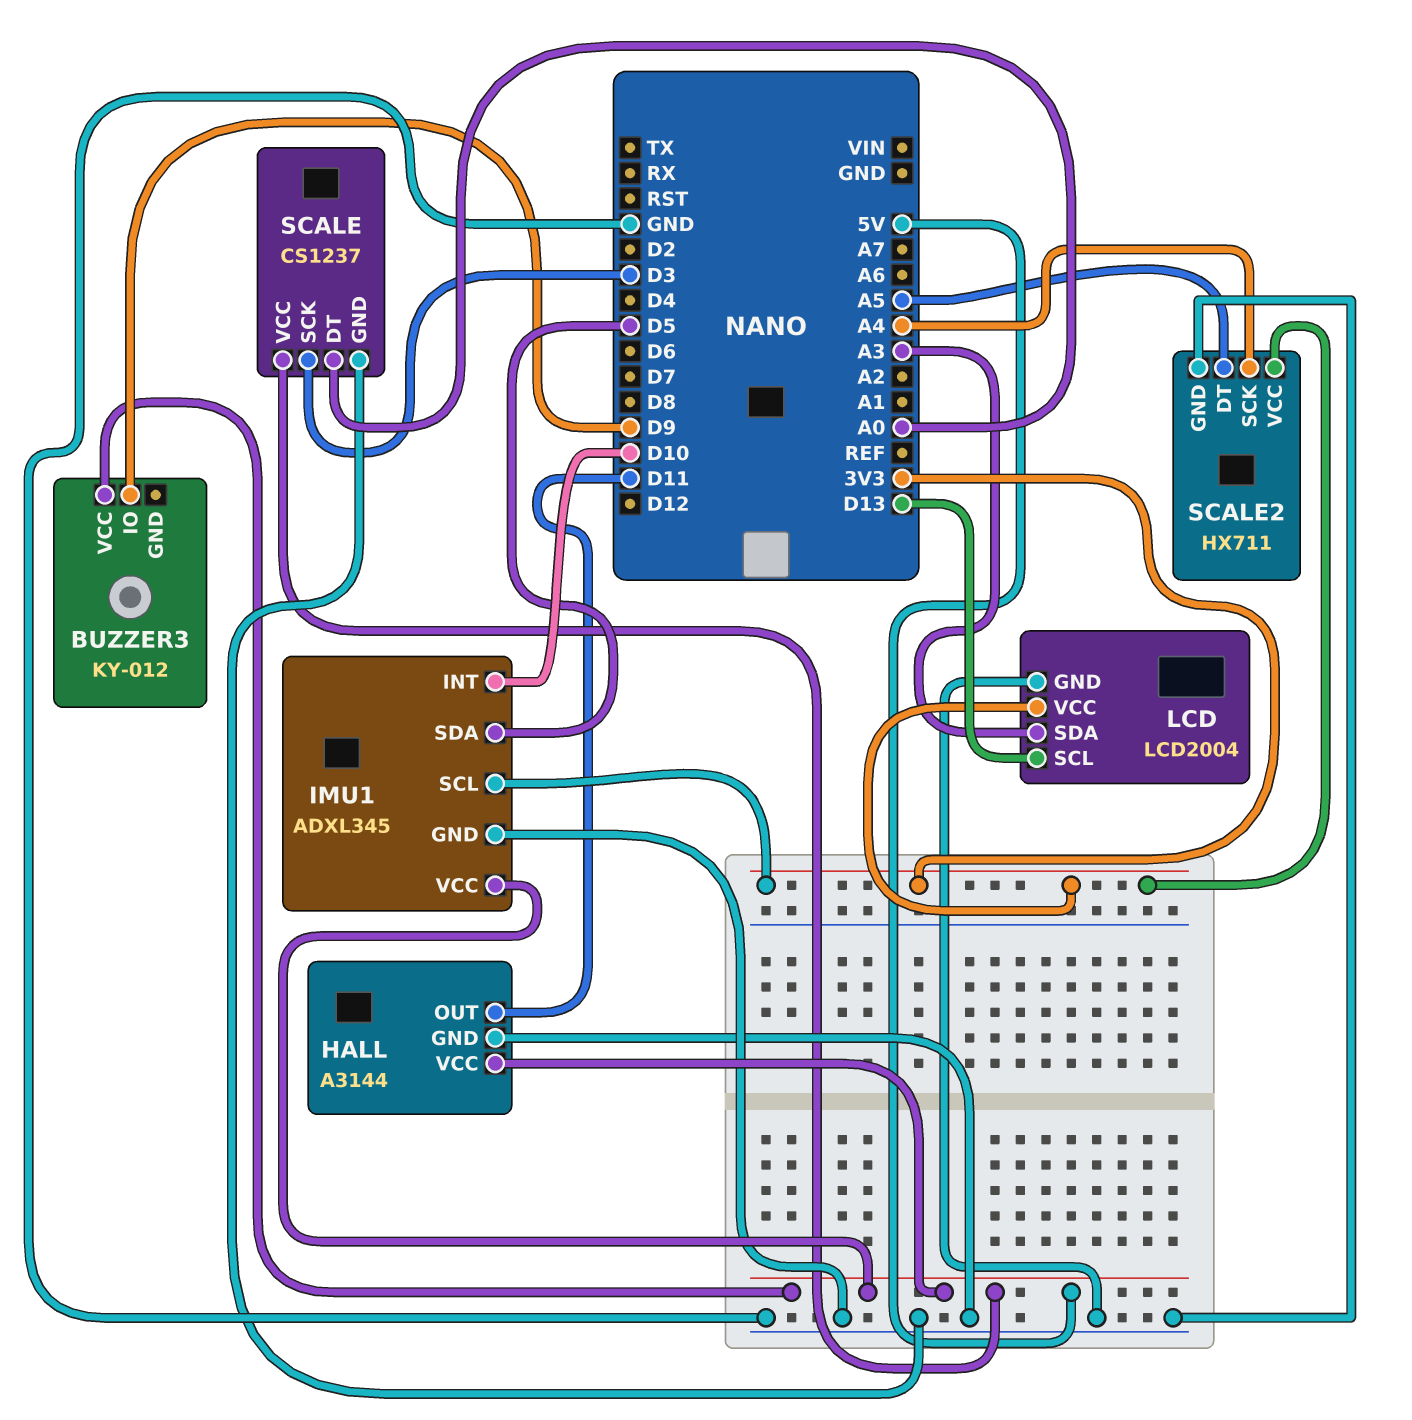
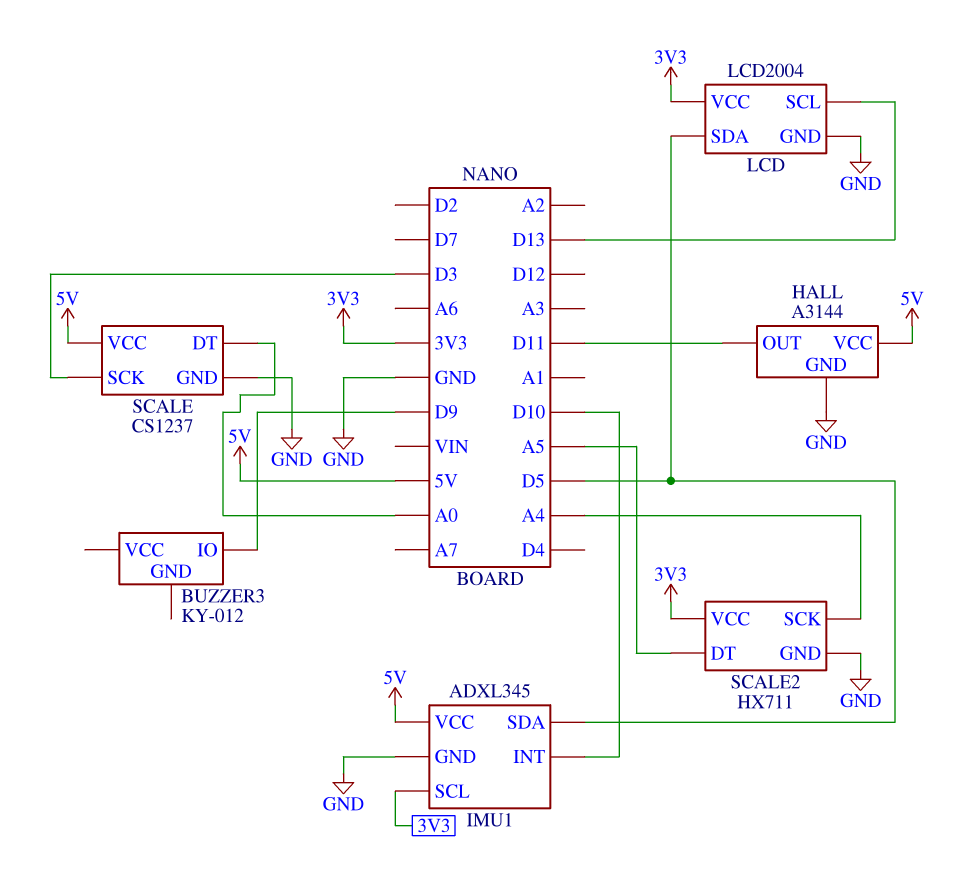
BUZZER3 pin VCC: 5V -> none
LCD pin SDA: A3 -> D5

